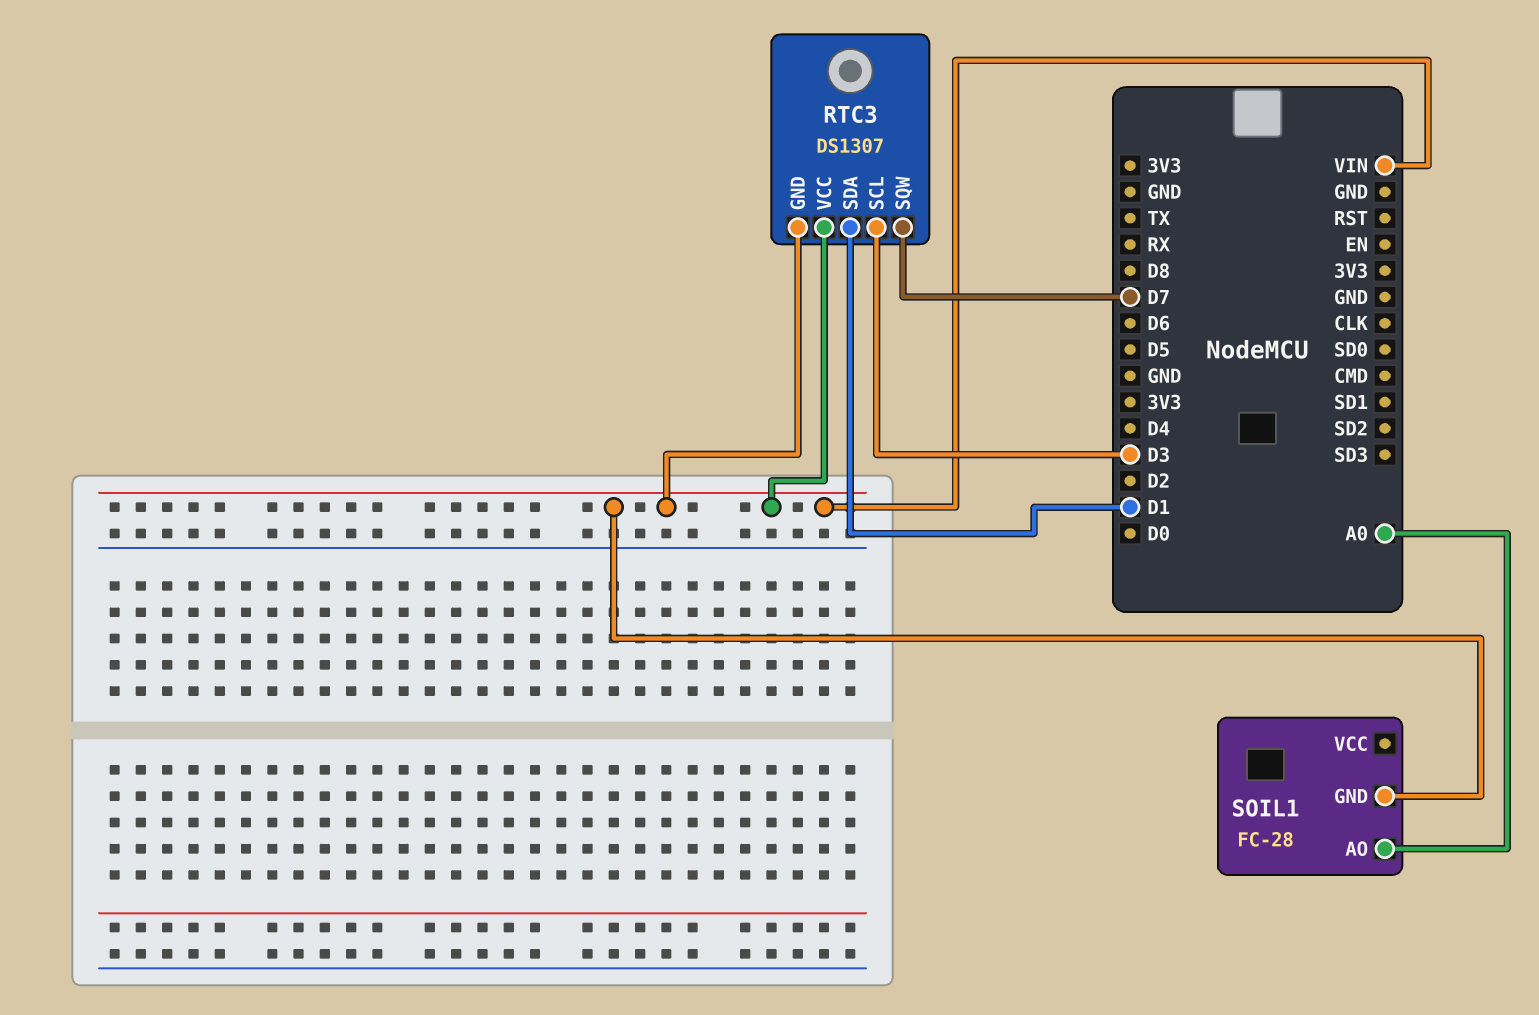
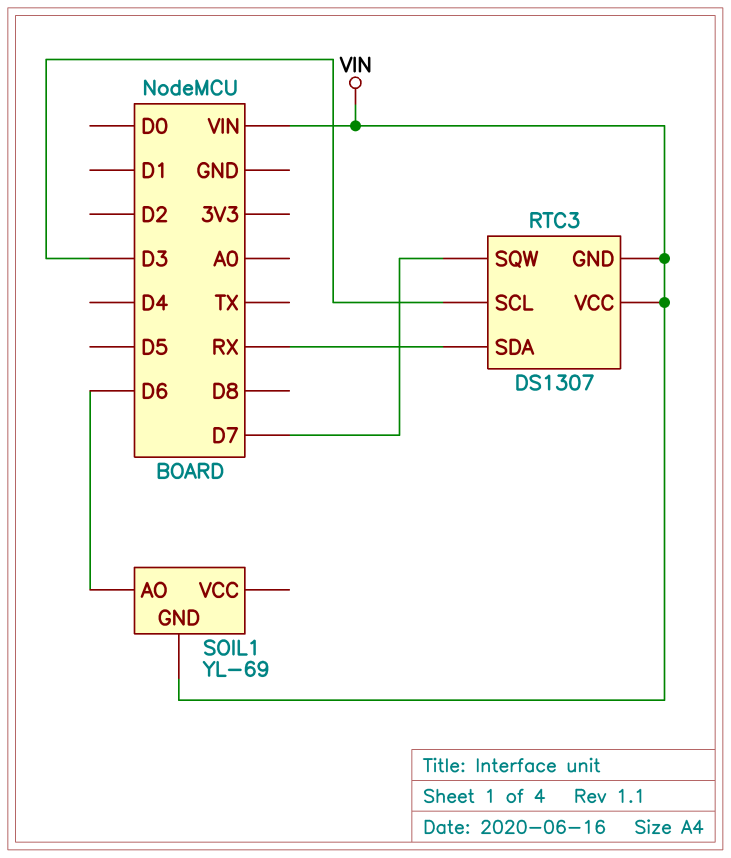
RTC3 pin SDA: D1 -> RX
SOIL1: FC-28 -> YL-69
SOIL1 pin AO: A0 -> D6

